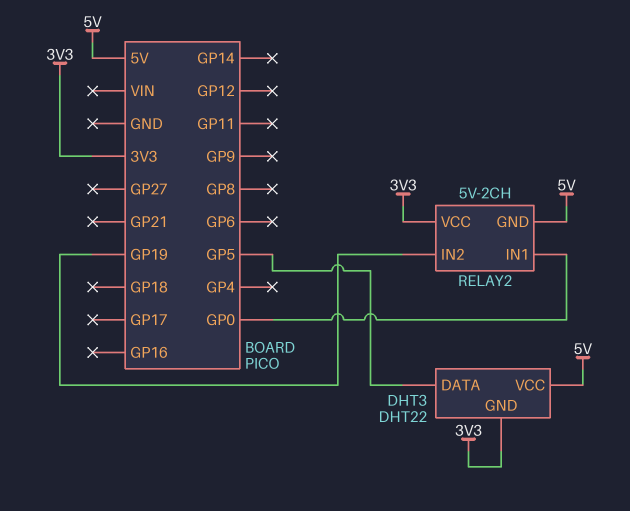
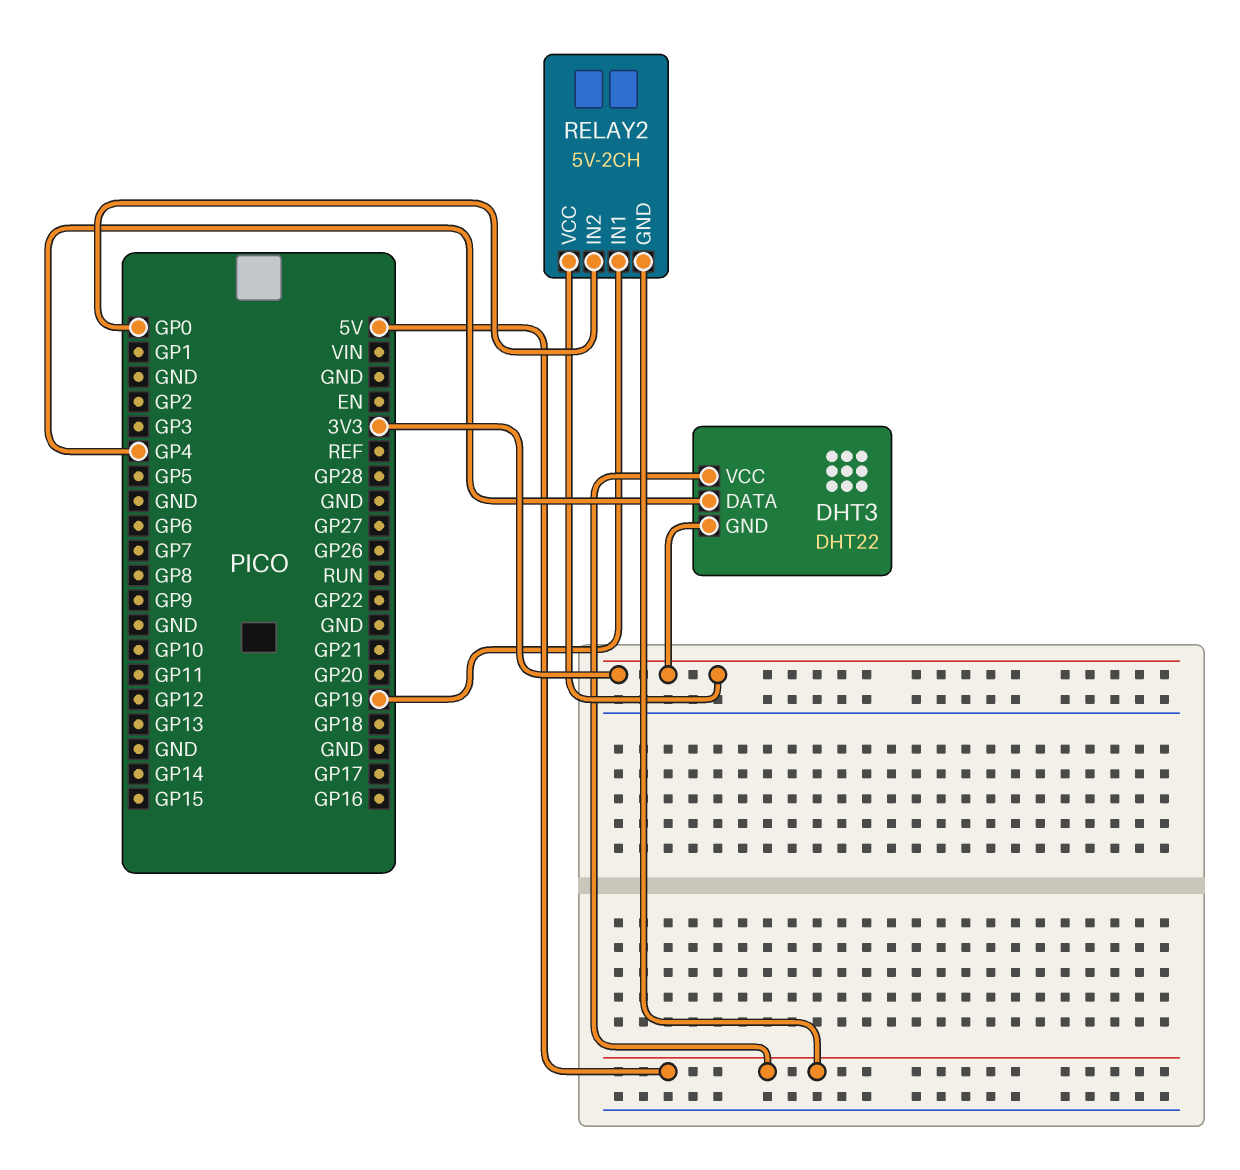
DHT3 pin DATA: GP5 -> GP4
RELAY2 pin IN1: GP0 -> GP19
RELAY2 pin IN2: GP19 -> GP0

